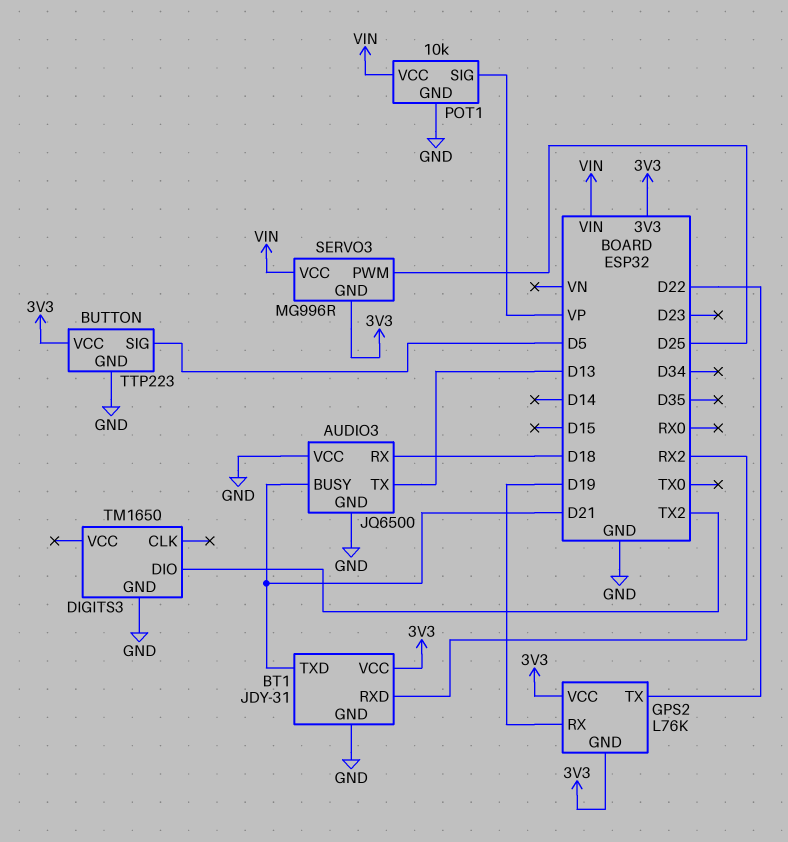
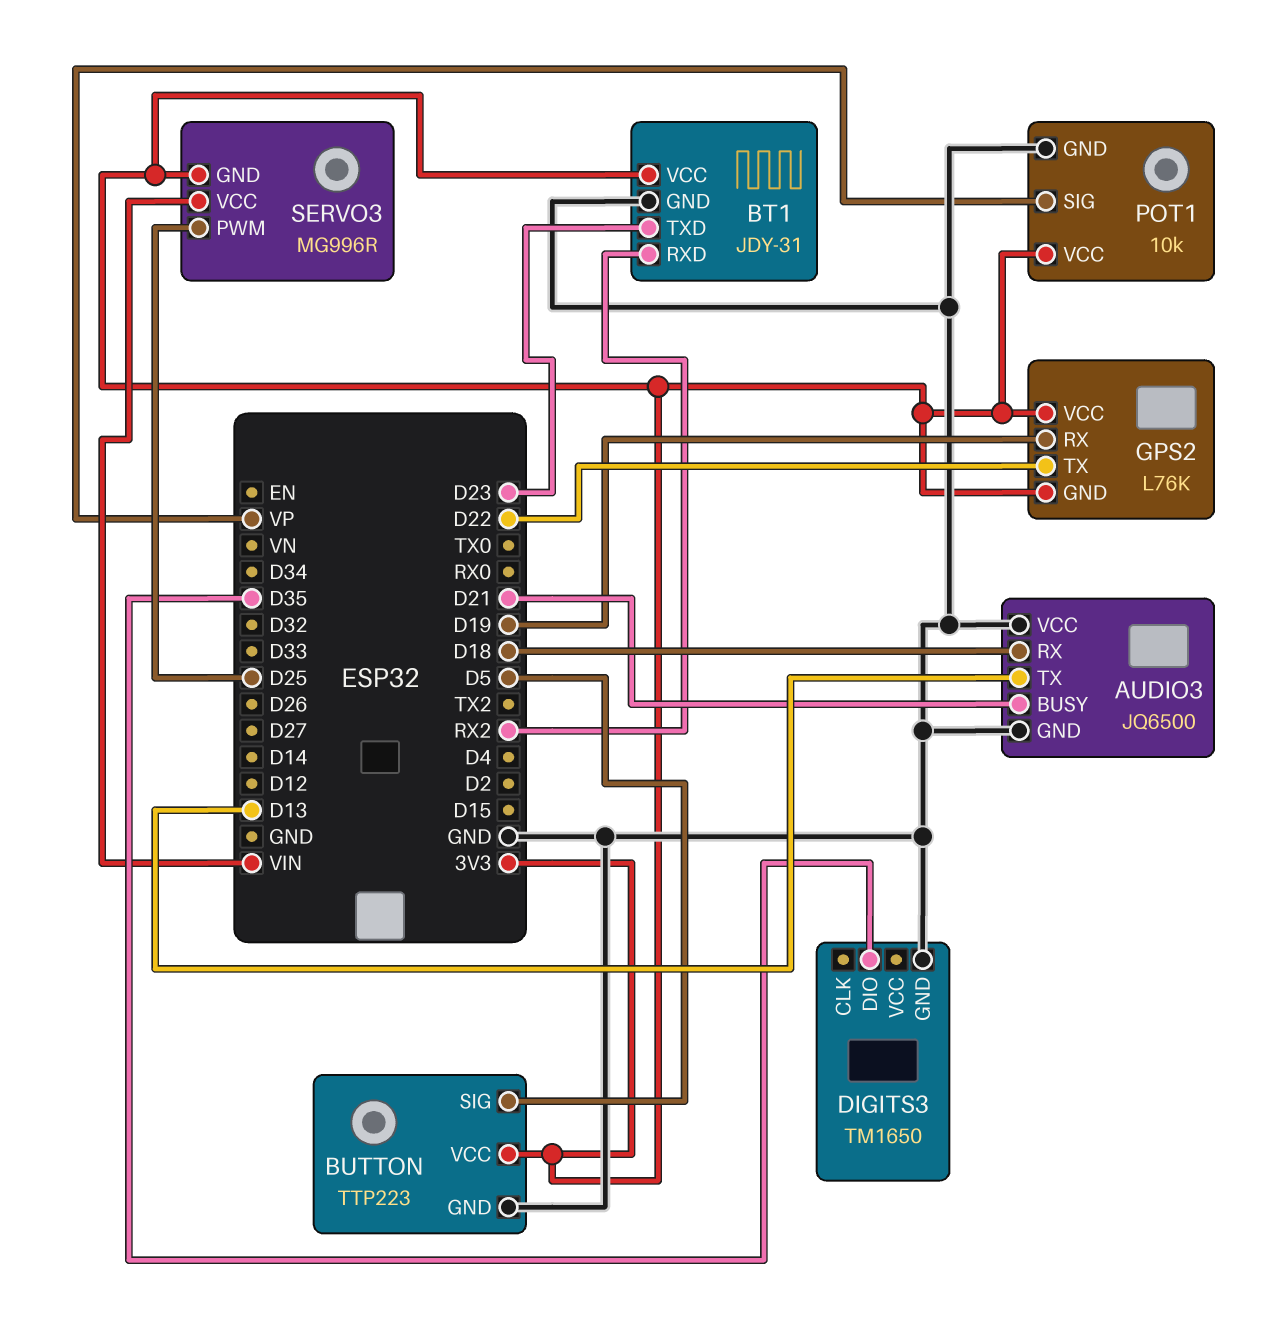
BT1 pin TXD: D21 -> D23
DIGITS3 pin DIO: TX2 -> D35
POT1 pin VCC: VIN -> 3V3

